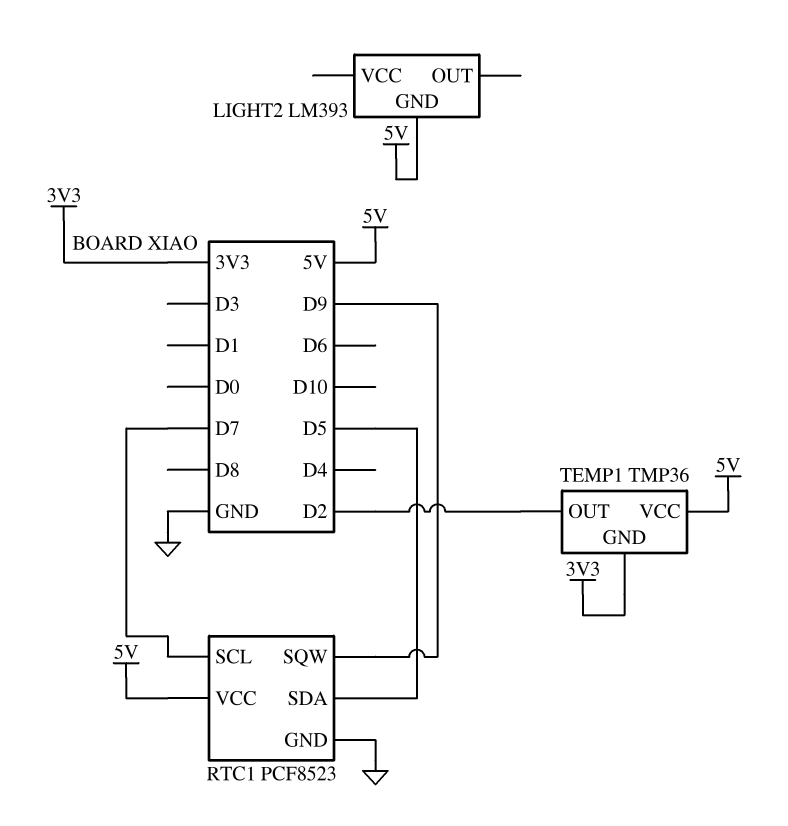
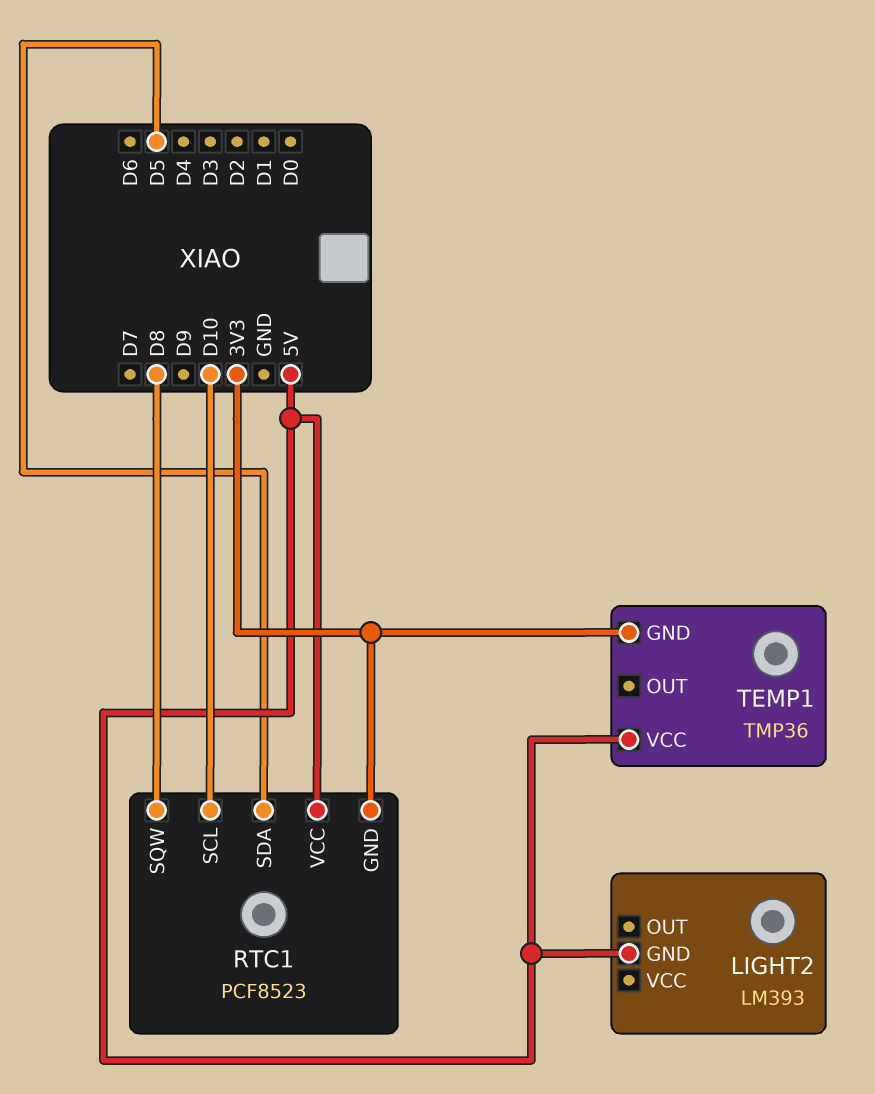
RTC1 pin GND: GND -> 3V3
RTC1 pin SCL: D7 -> D10
RTC1 pin SQW: D9 -> D8
TEMP1 pin OUT: D2 -> none

